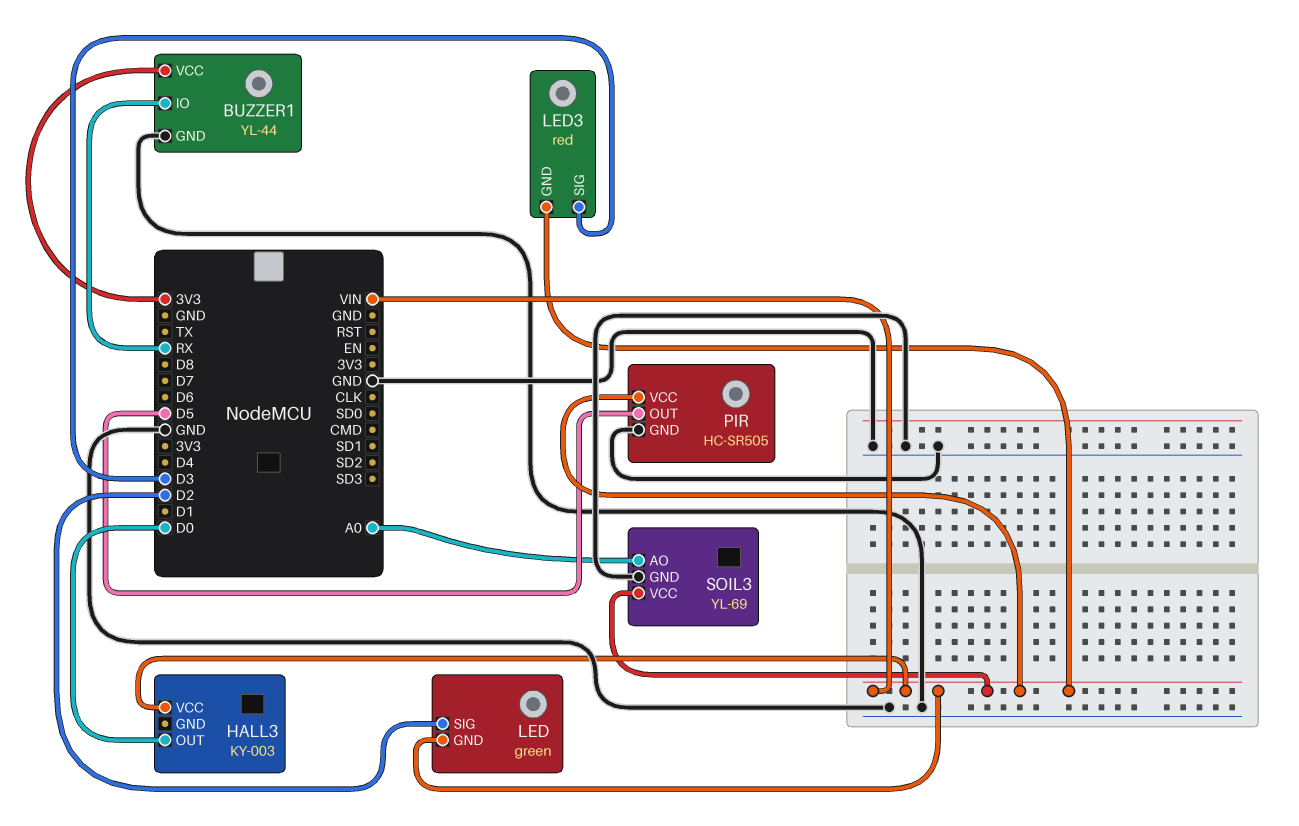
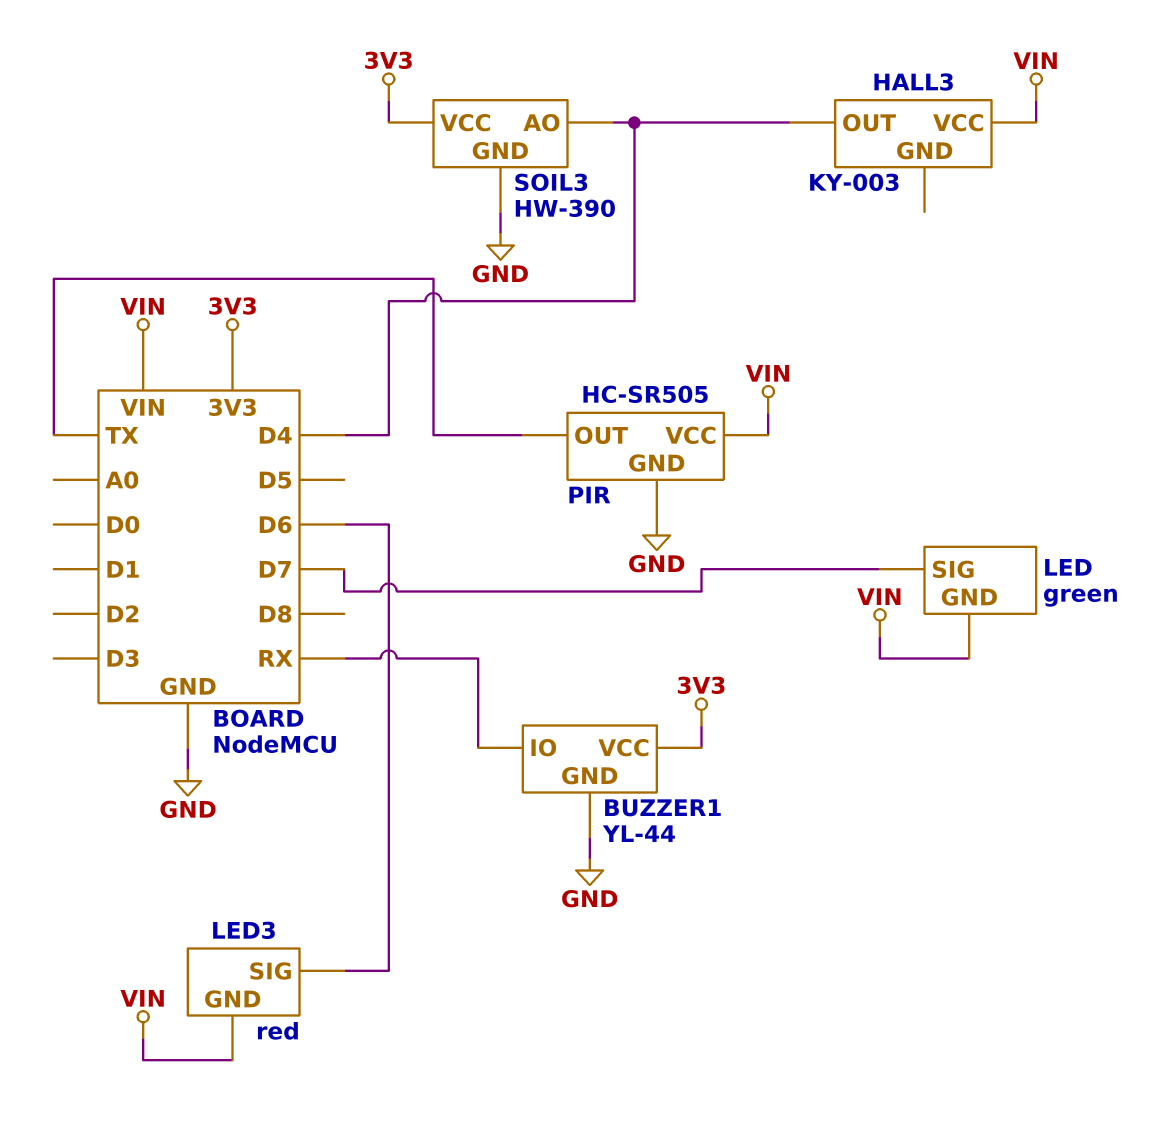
HALL3 pin OUT: D0 -> D4
LED pin SIG: D2 -> D7
LED3 pin SIG: D3 -> D6
PIR pin OUT: D5 -> TX
SOIL3: YL-69 -> HW-390
SOIL3 pin AO: A0 -> D4
SOIL3 pin VCC: VIN -> 3V3

